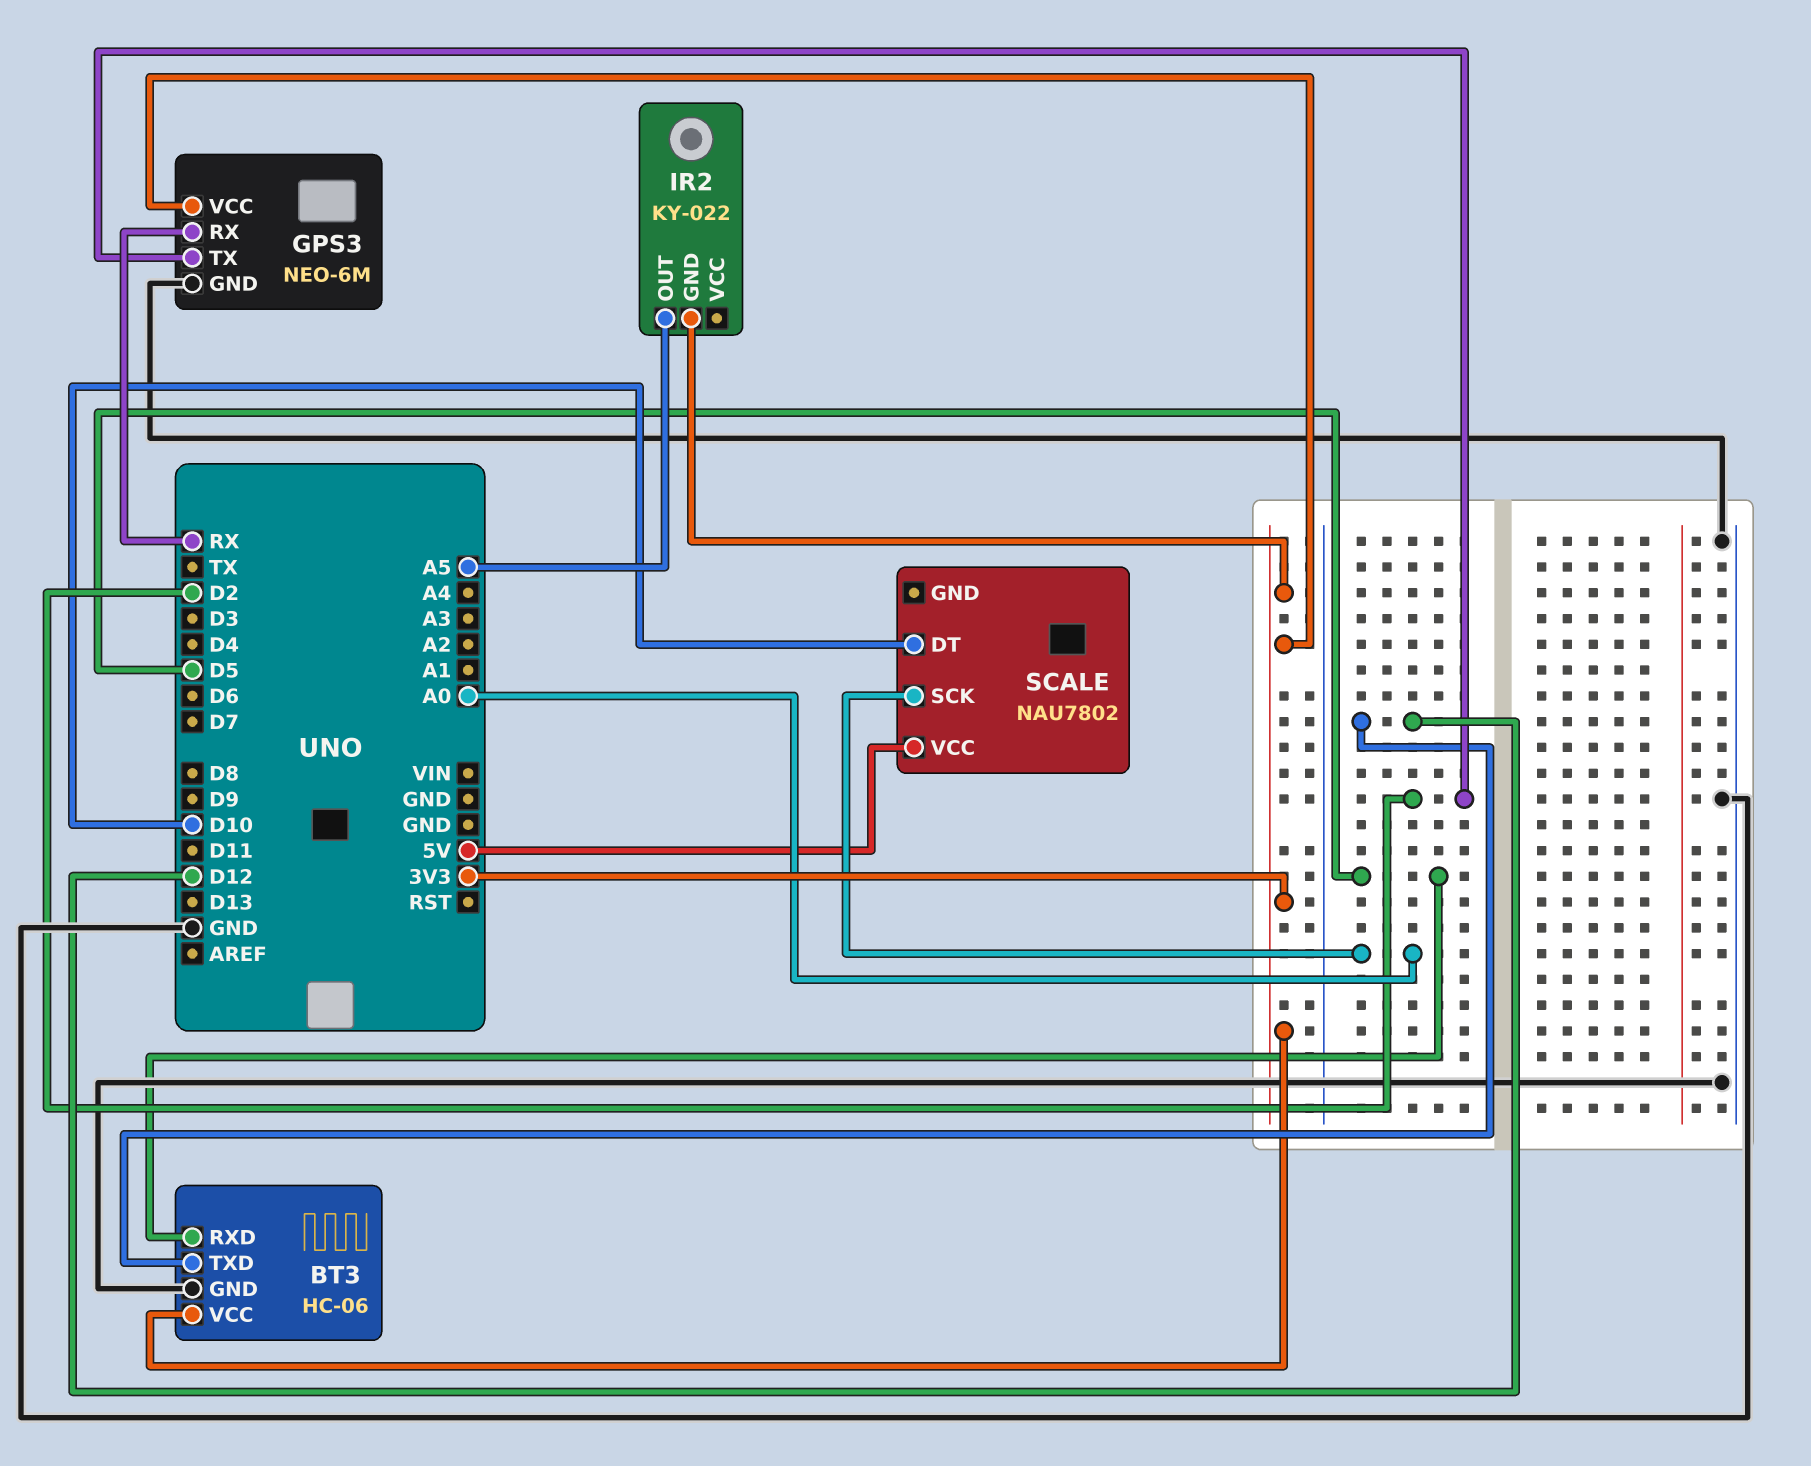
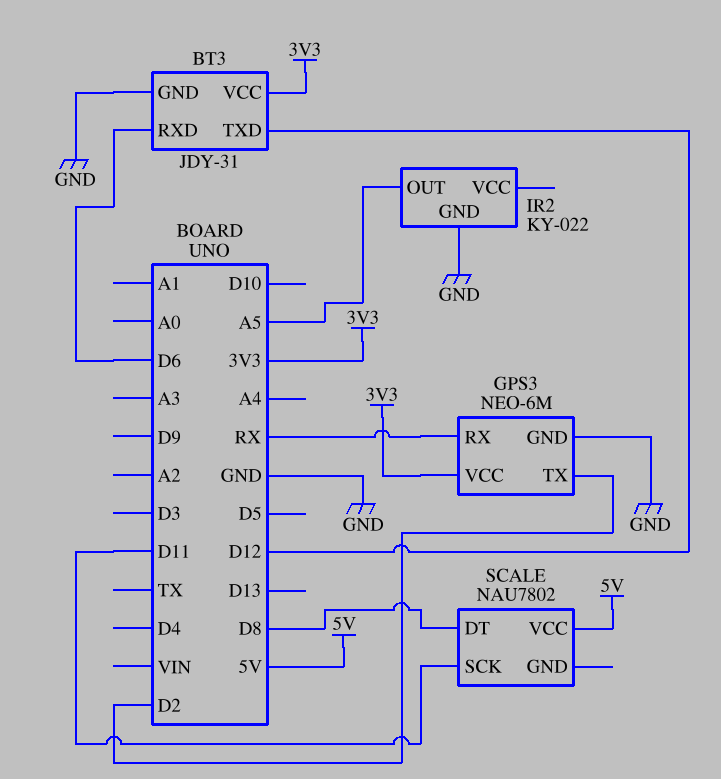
BT3: HC-06 -> JDY-31
BT3 pin RXD: D5 -> D6
IR2 pin GND: 3V3 -> GND
SCALE pin DT: D10 -> D8
SCALE pin SCK: A0 -> D11

